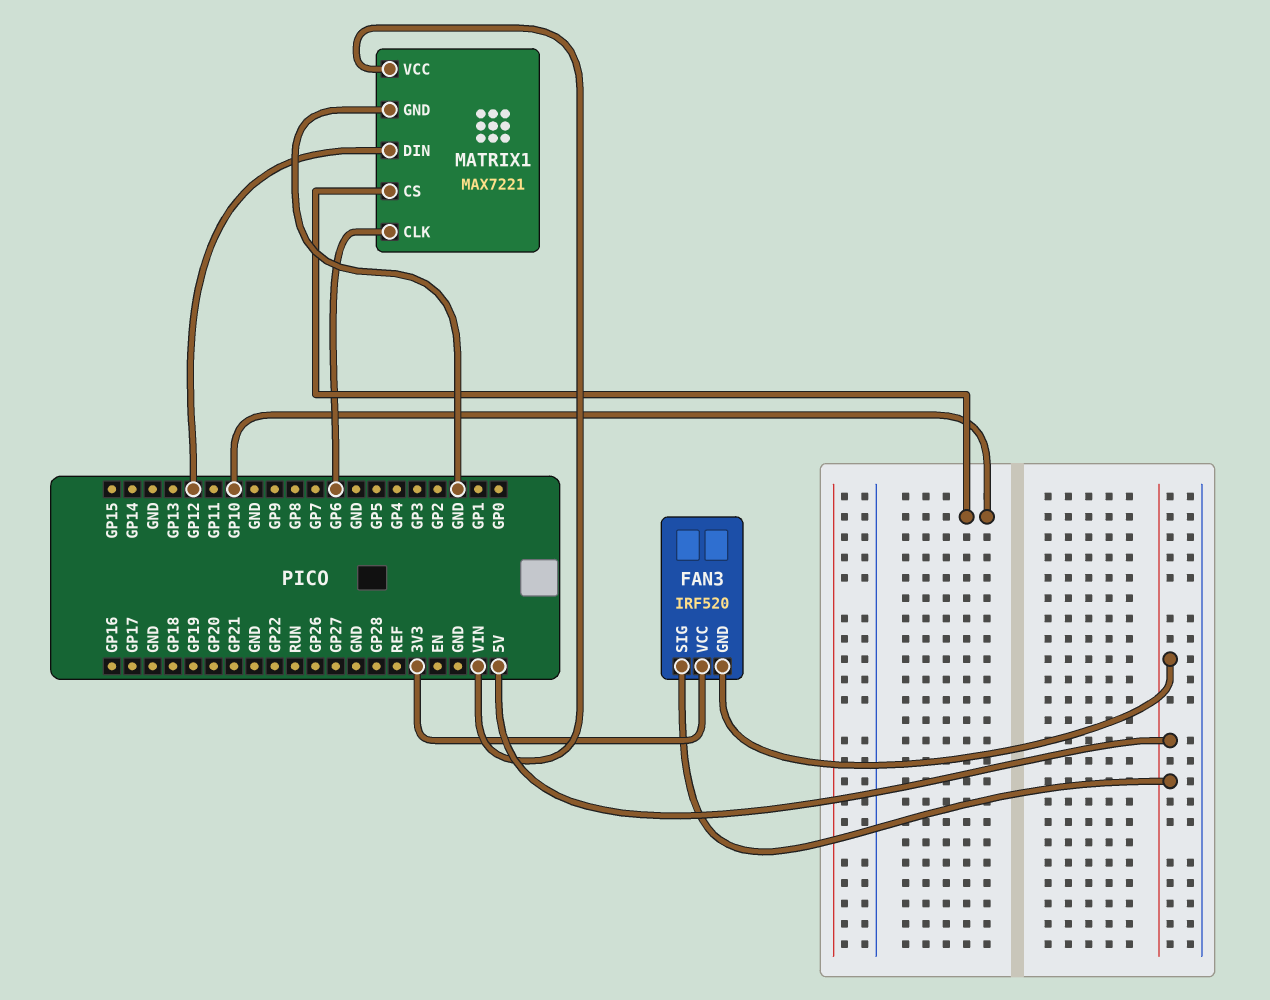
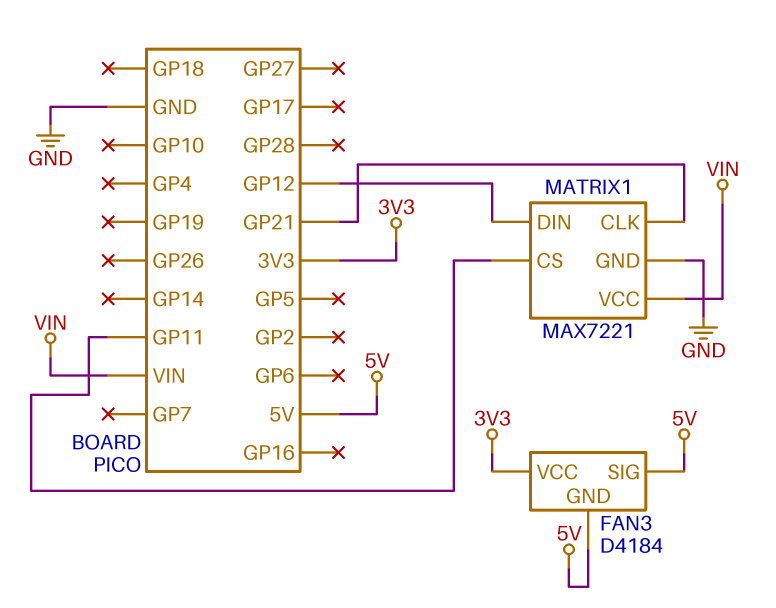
FAN3: IRF520 -> D4184
MATRIX1 pin CLK: GP6 -> GP21
MATRIX1 pin CS: GP10 -> GP11

